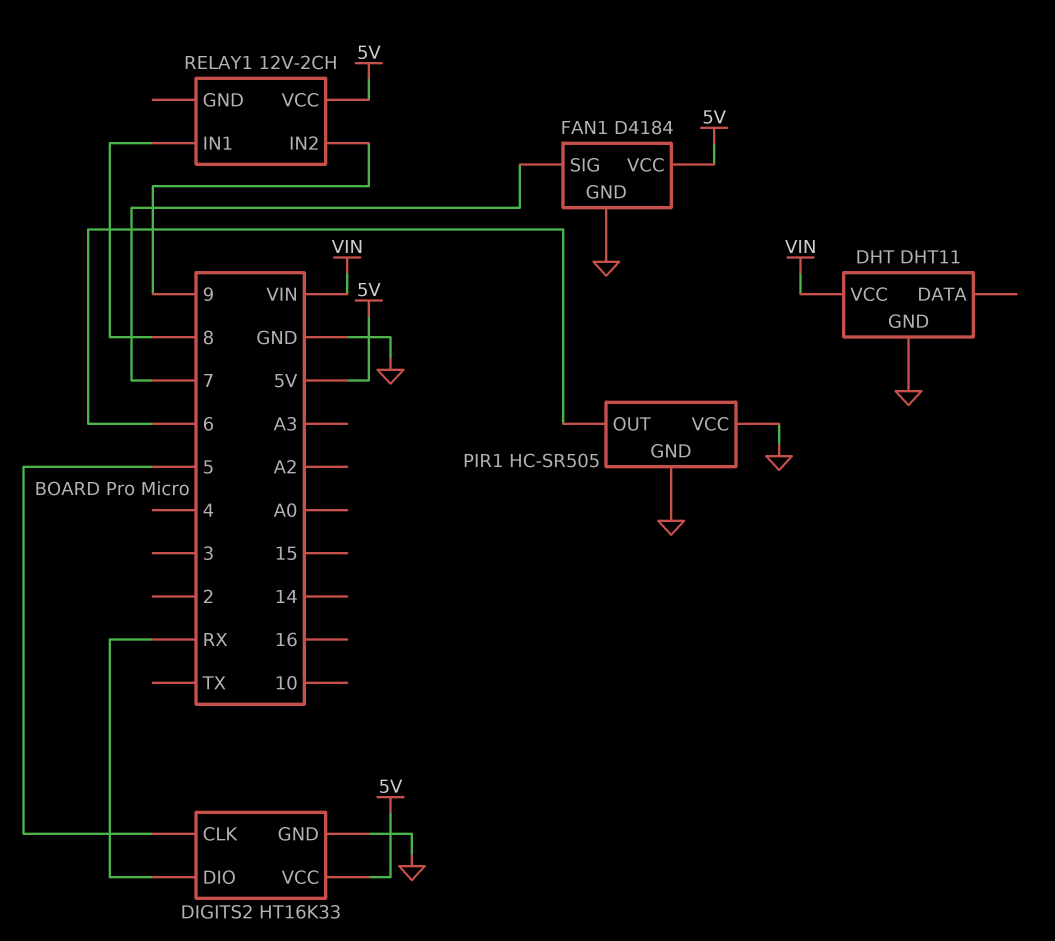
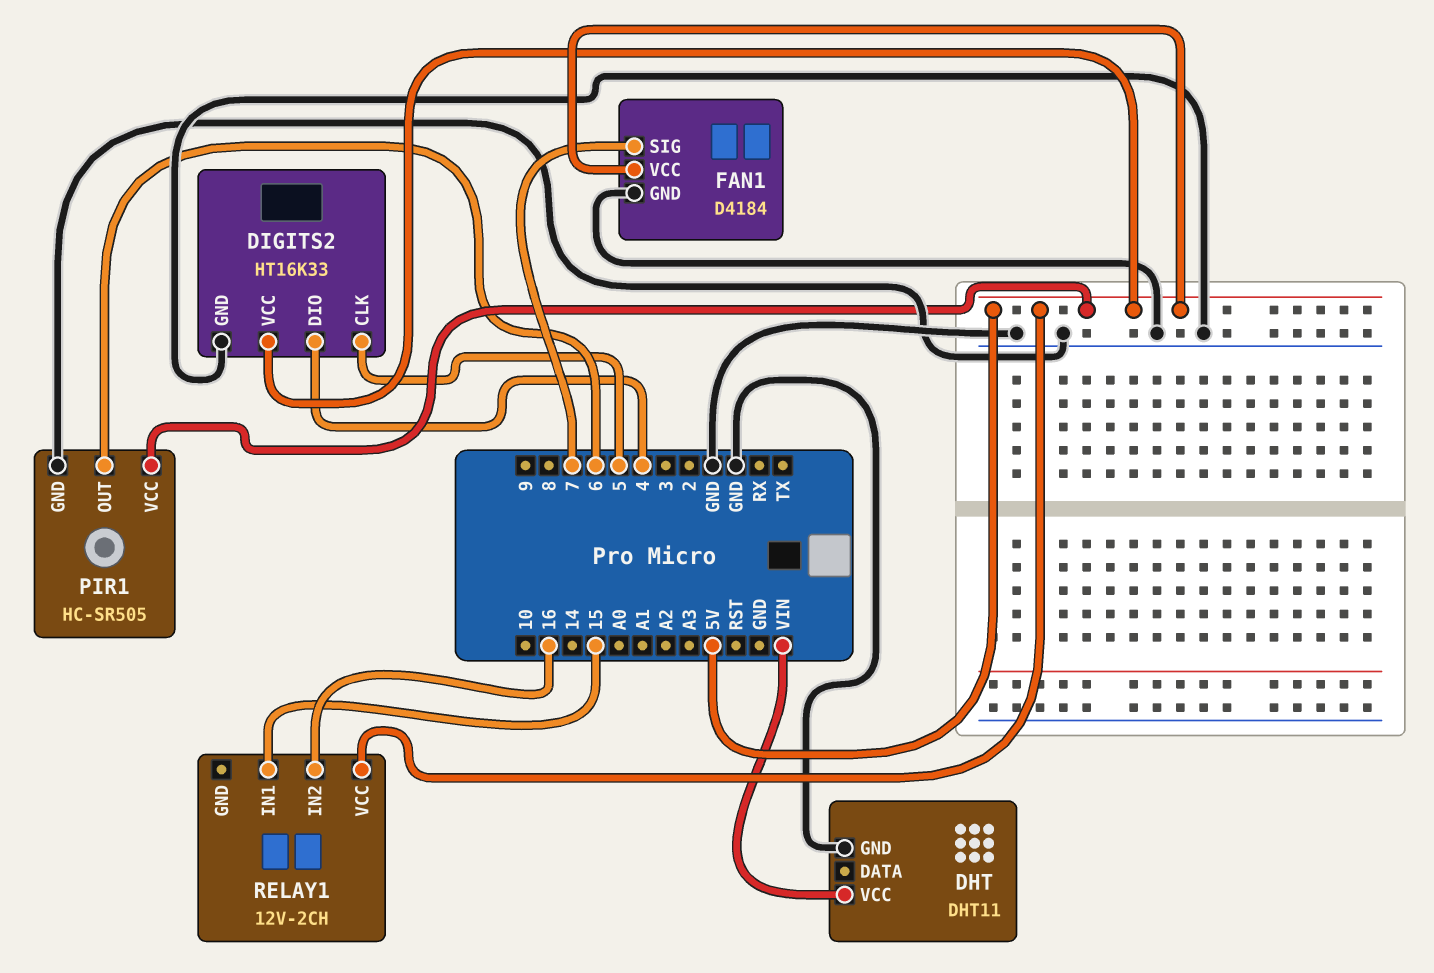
DIGITS2 pin DIO: RX -> 4
PIR1 pin VCC: GND -> 5V
RELAY1 pin IN1: 8 -> 15
RELAY1 pin IN2: 9 -> 16

